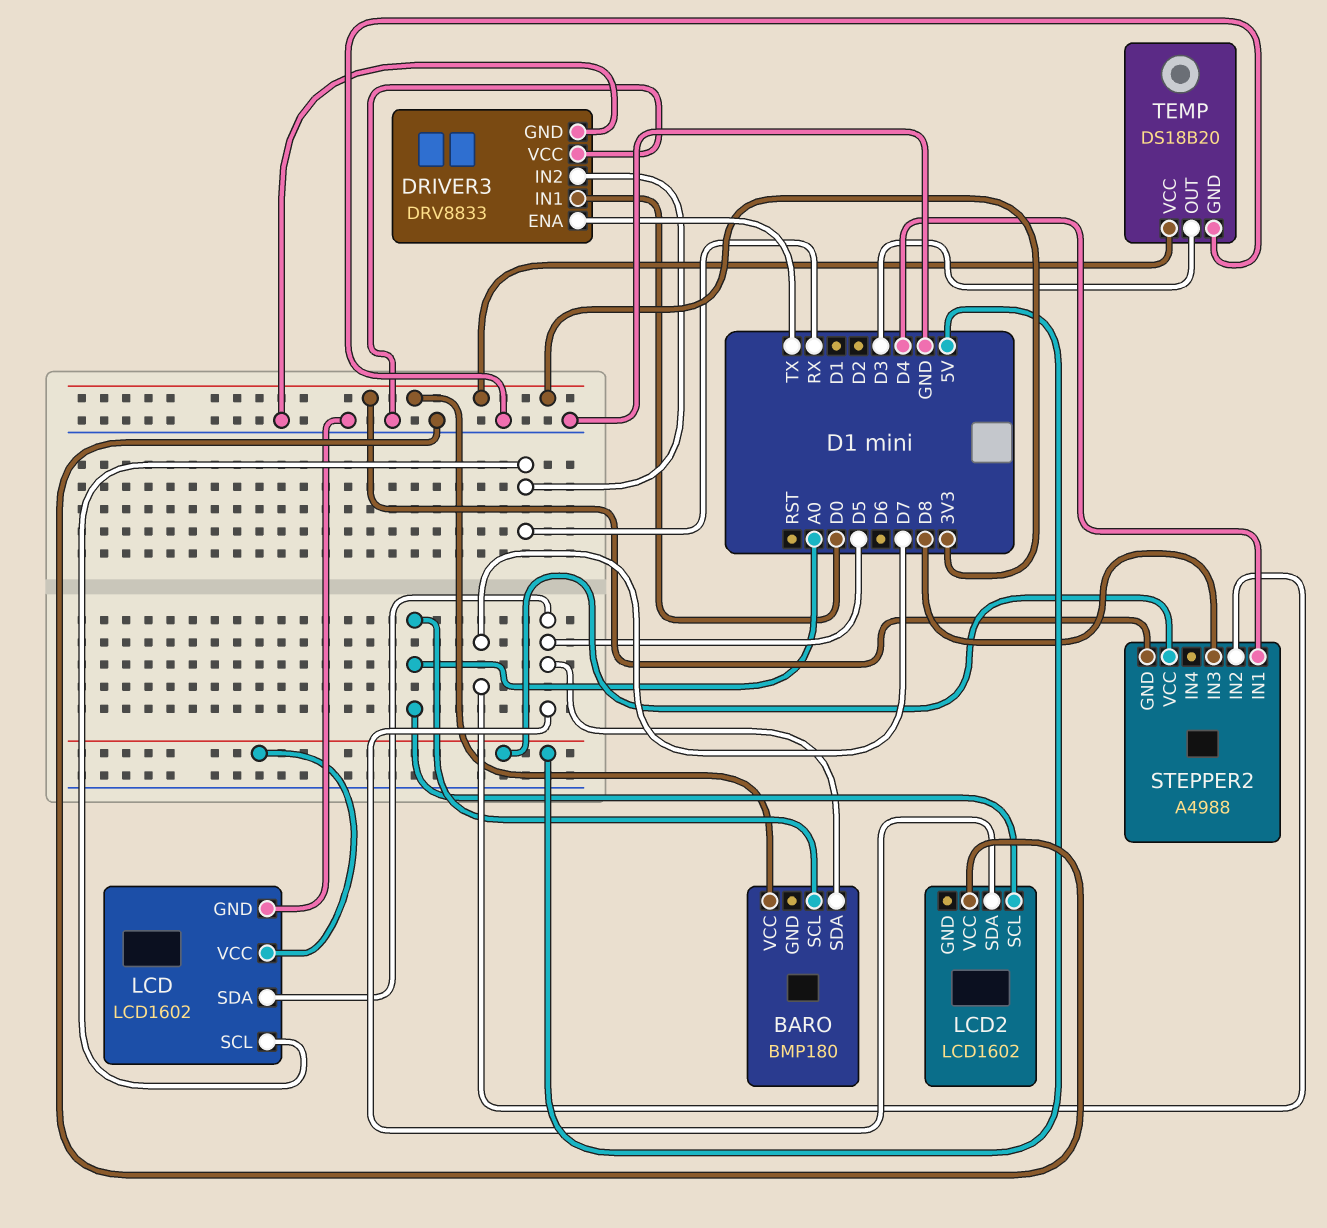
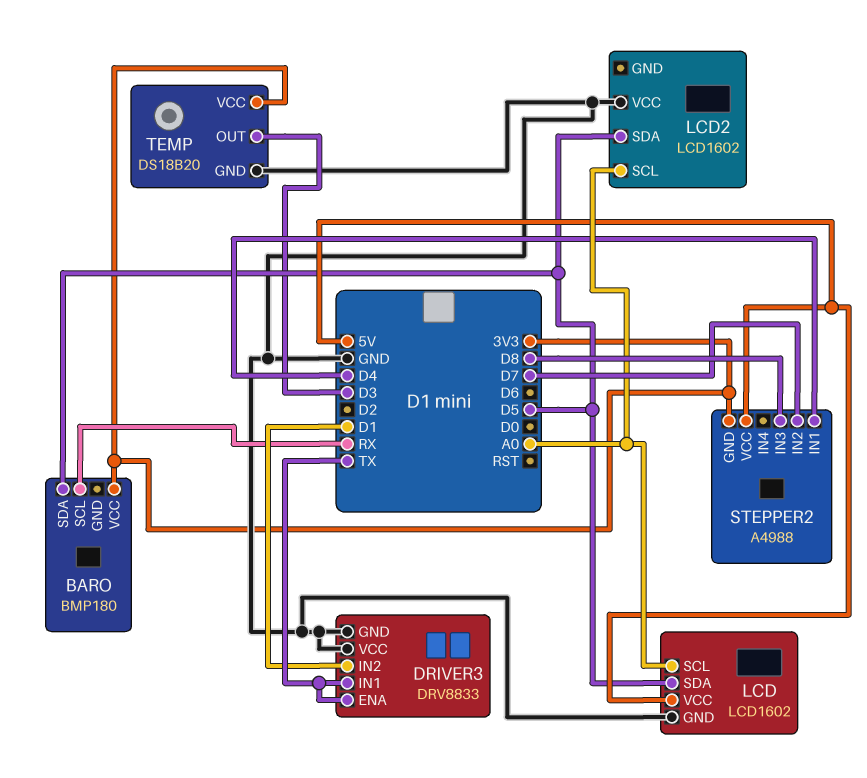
BARO pin SCL: A0 -> RX
DRIVER3 pin IN1: D0 -> TX
DRIVER3 pin IN2: RX -> D1
LCD pin SCL: RX -> A0

